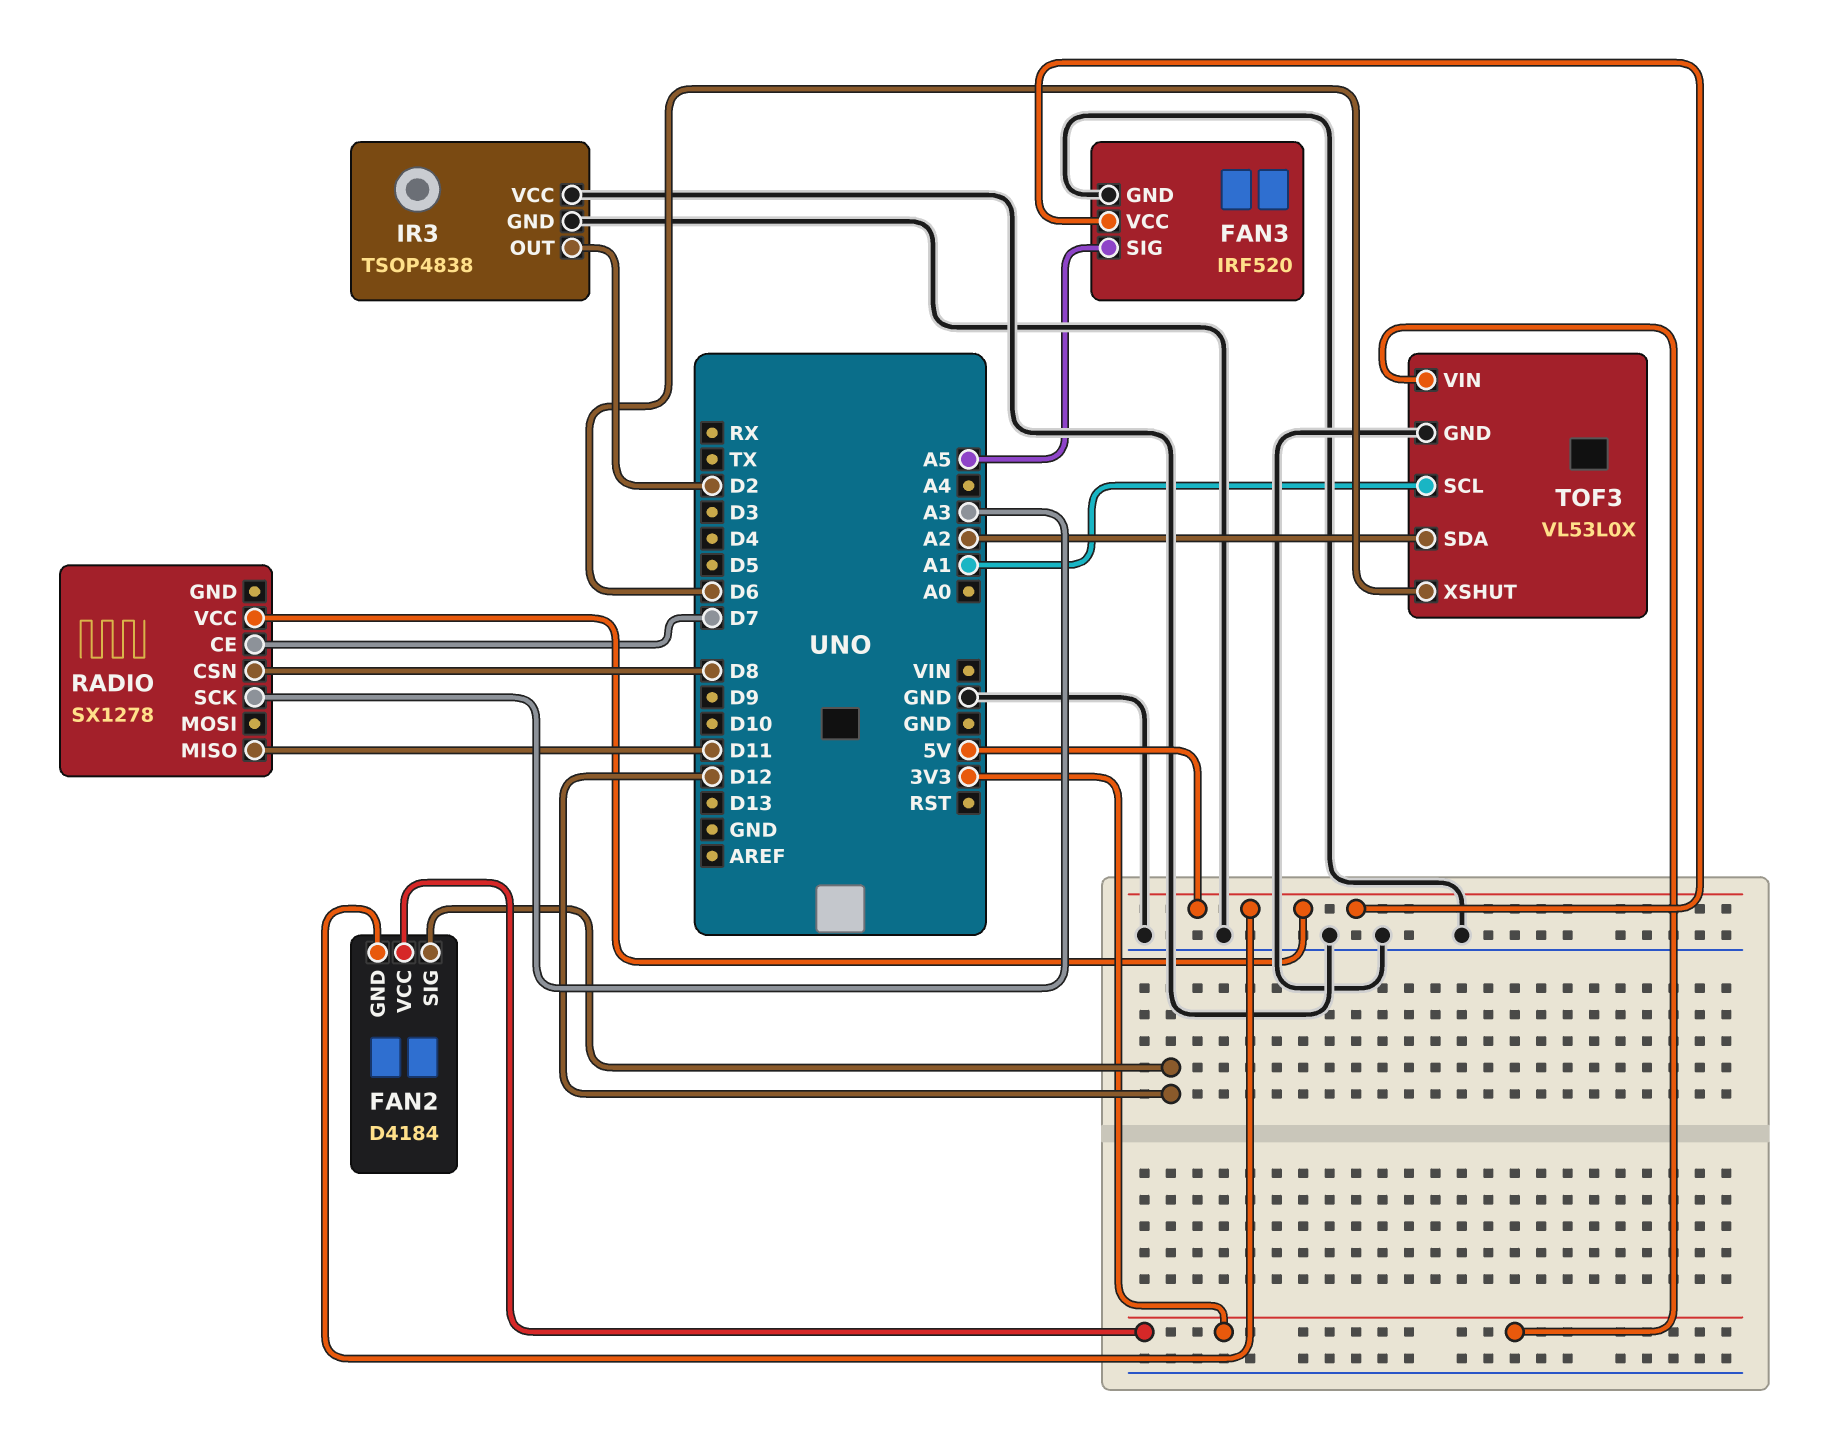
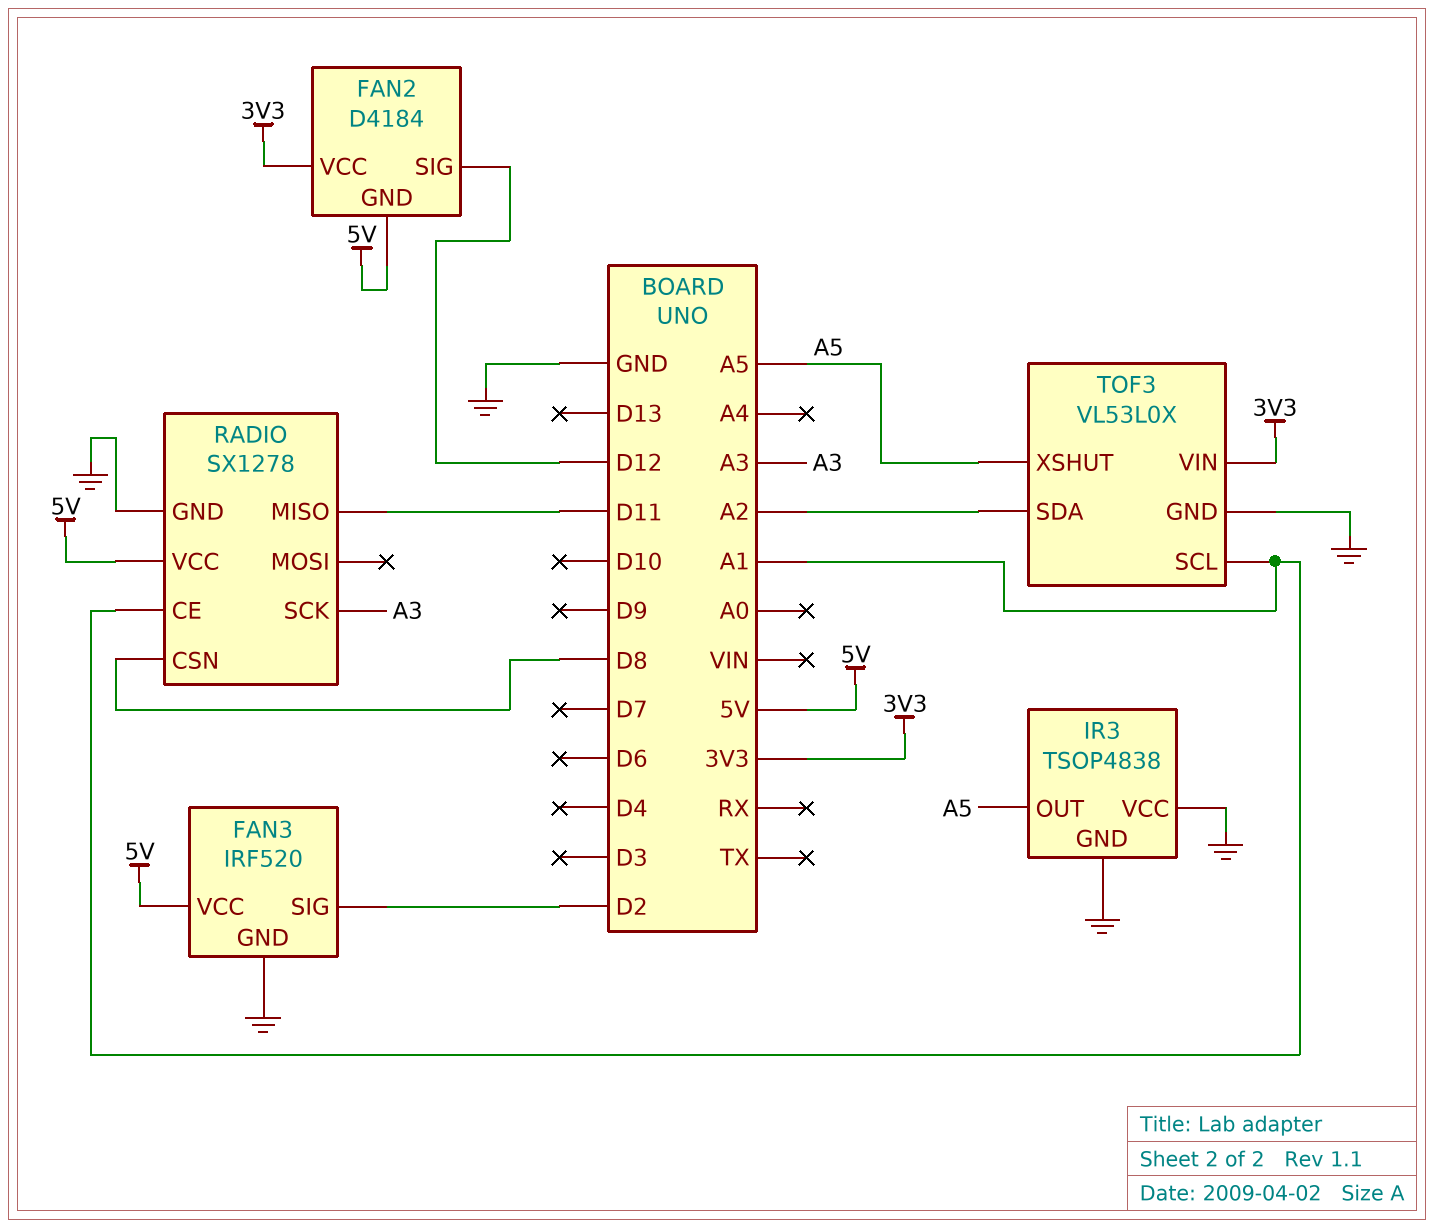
FAN3 pin SIG: A5 -> D2
IR3 pin OUT: D2 -> A5
RADIO pin CE: D7 -> A1
RADIO pin GND: none -> GND
TOF3 pin XSHUT: D6 -> A5

